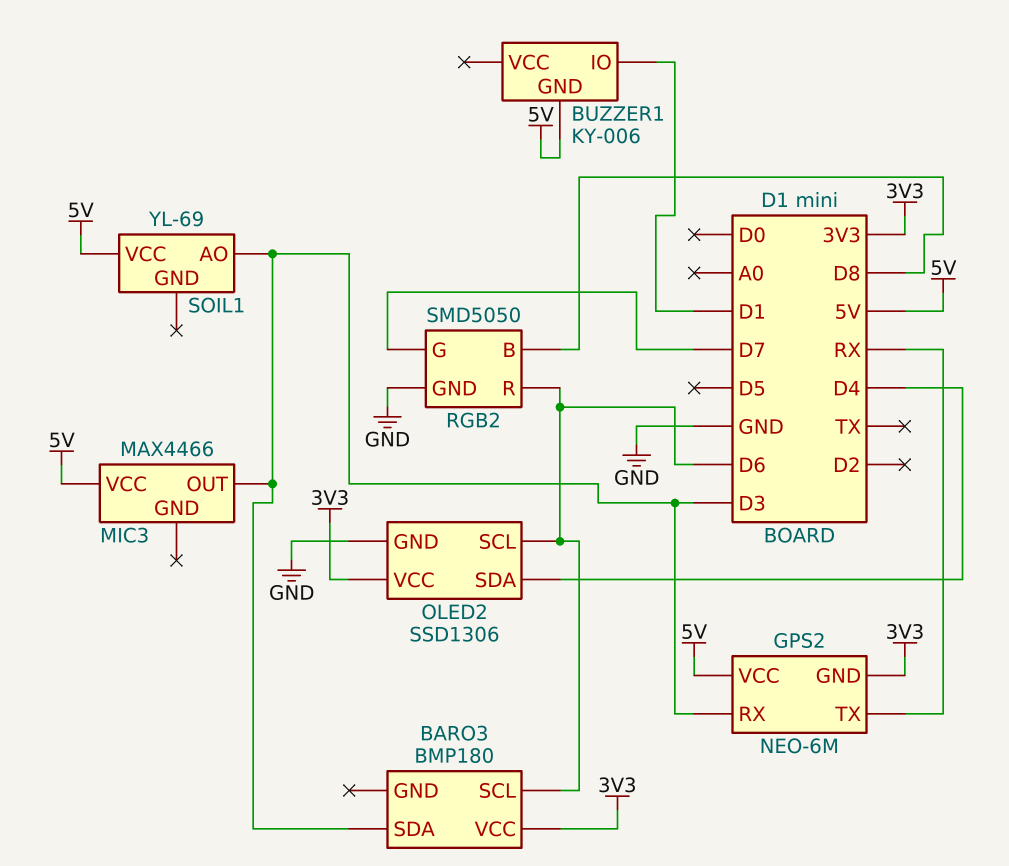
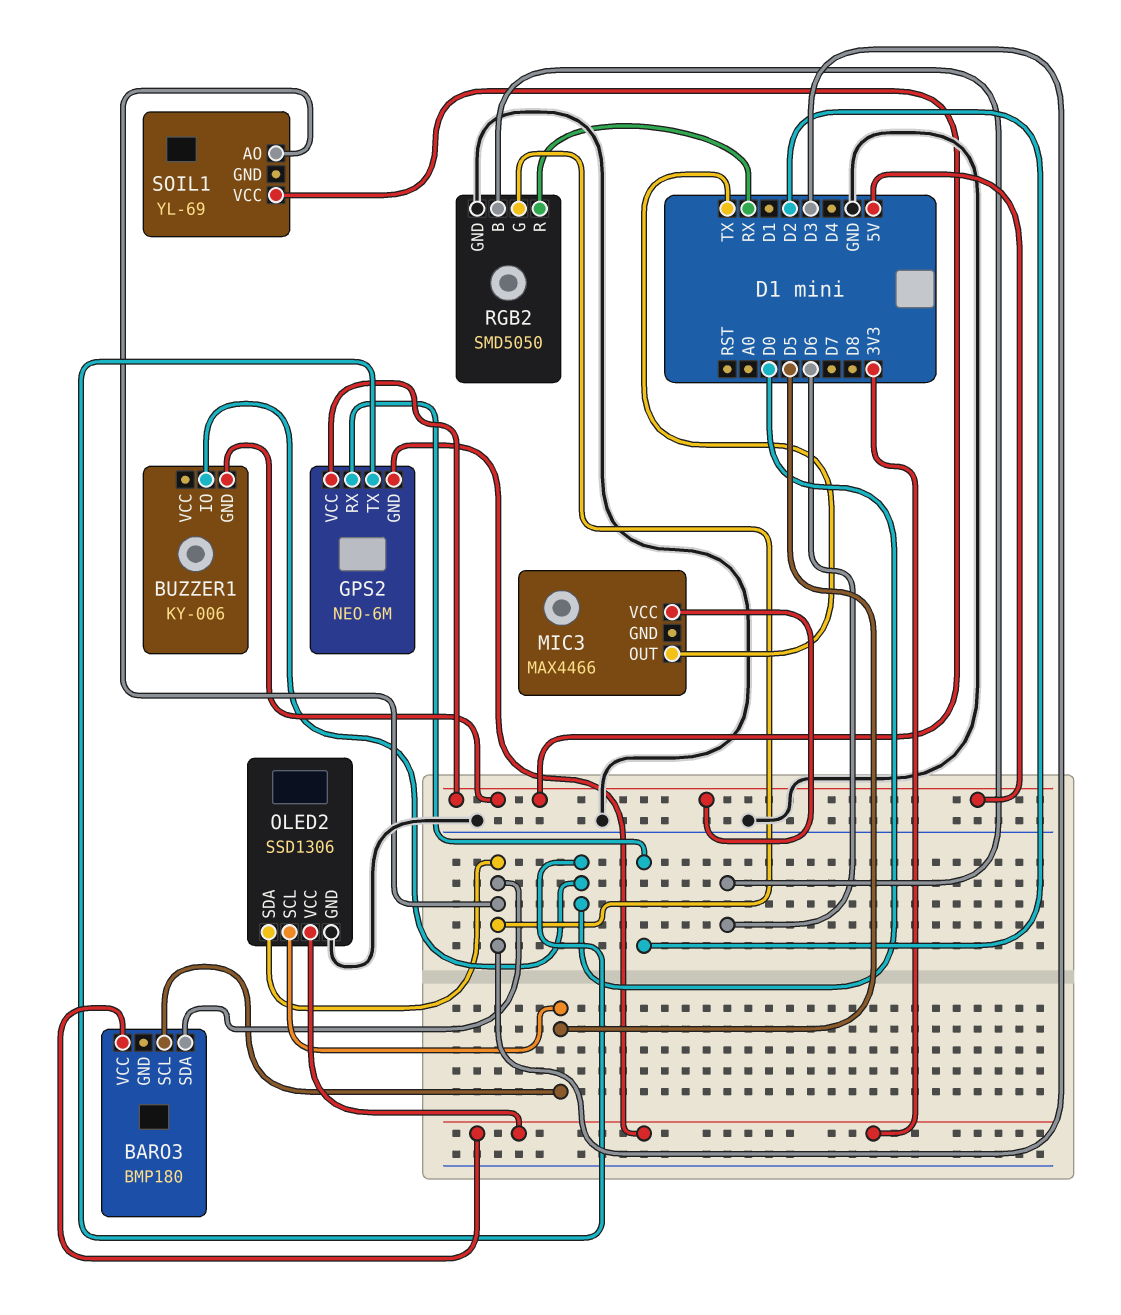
BARO3 pin SCL: D6 -> D5
BUZZER1 pin IO: D1 -> D0
GPS2 pin RX: D3 -> D2
GPS2 pin TX: RX -> D0
MIC3 pin OUT: D3 -> TX
OLED2 pin SCL: D6 -> D5
OLED2 pin SDA: D4 -> D3
RGB2 pin B: D8 -> D6
RGB2 pin G: D7 -> D3
RGB2 pin R: D6 -> RX

